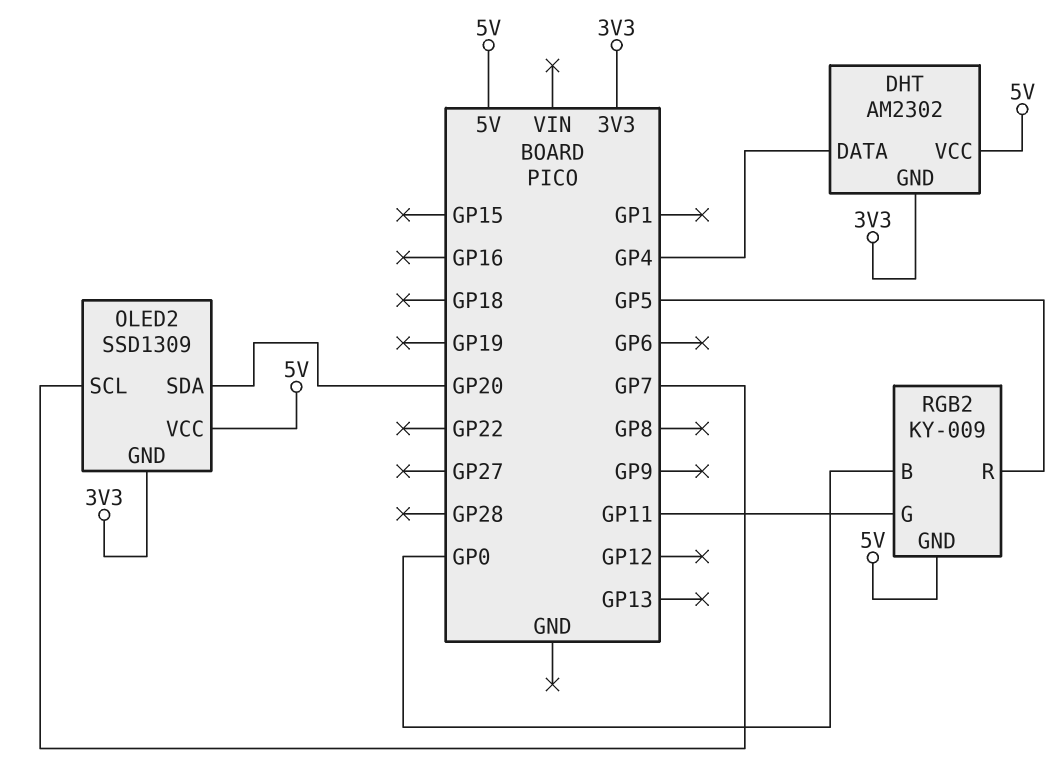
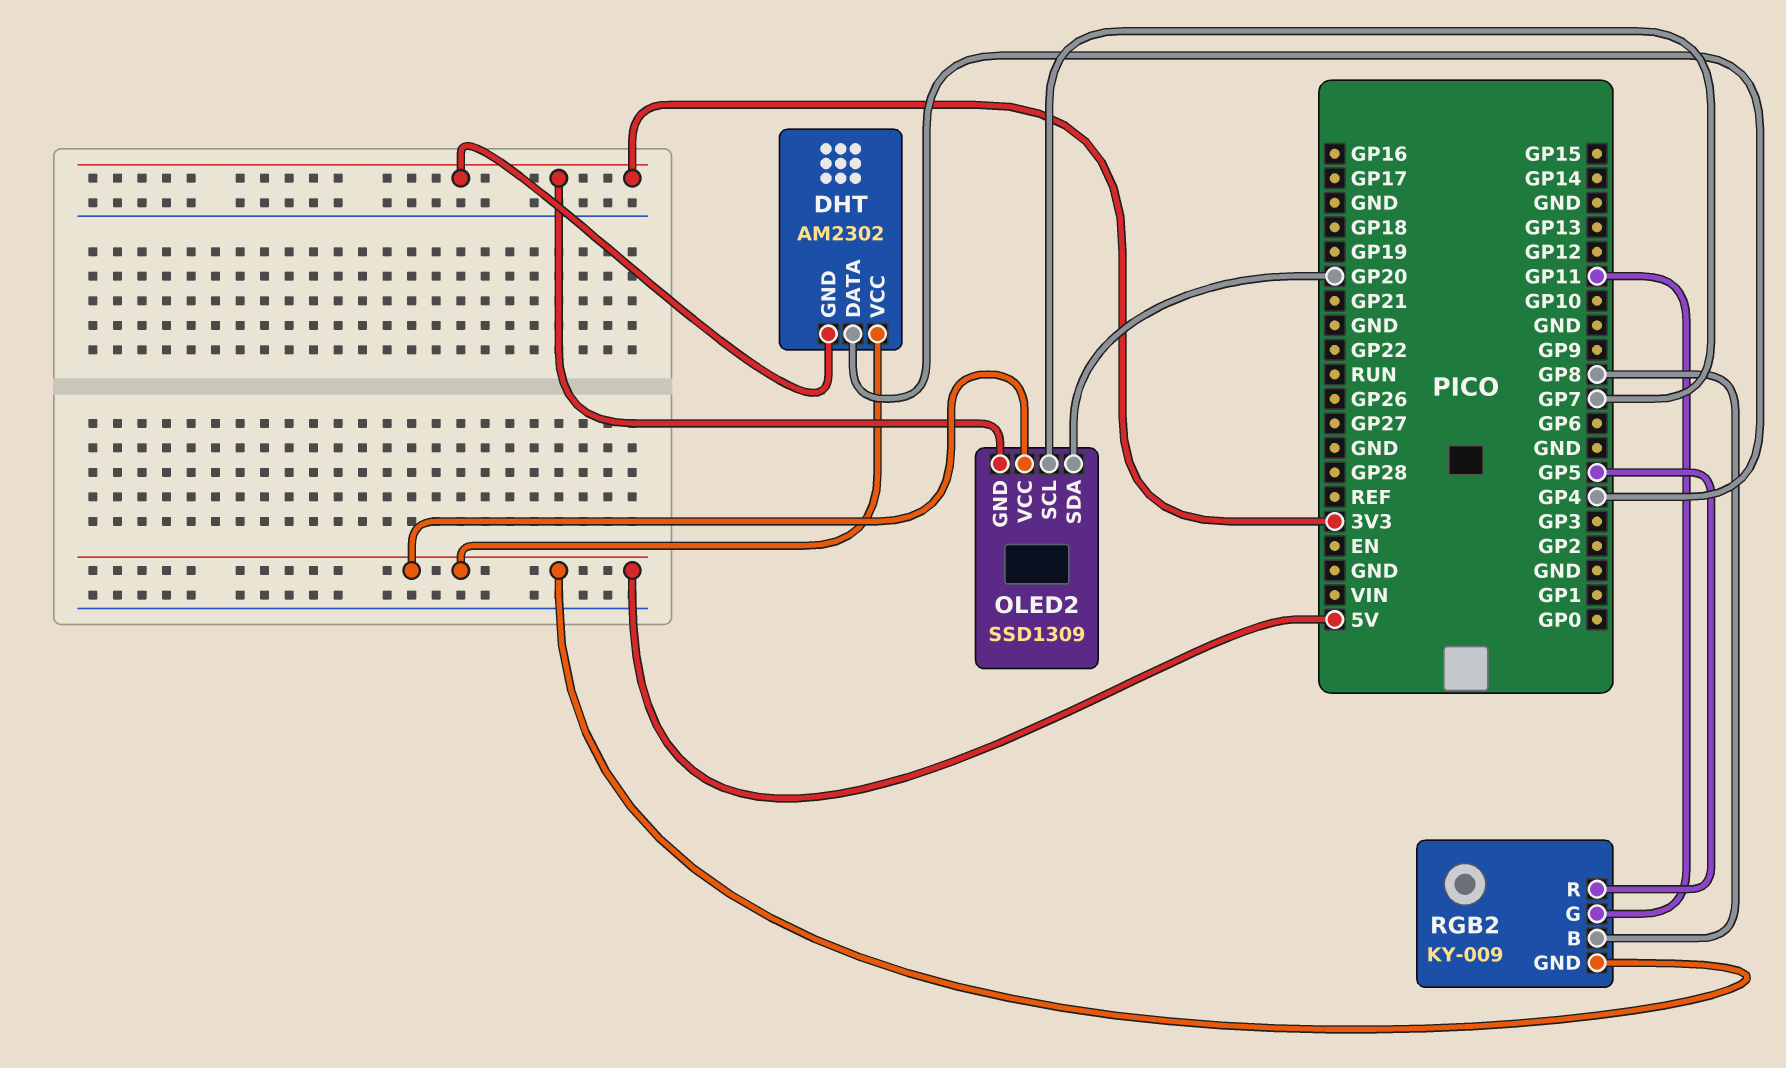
RGB2 pin B: GP0 -> GP8

